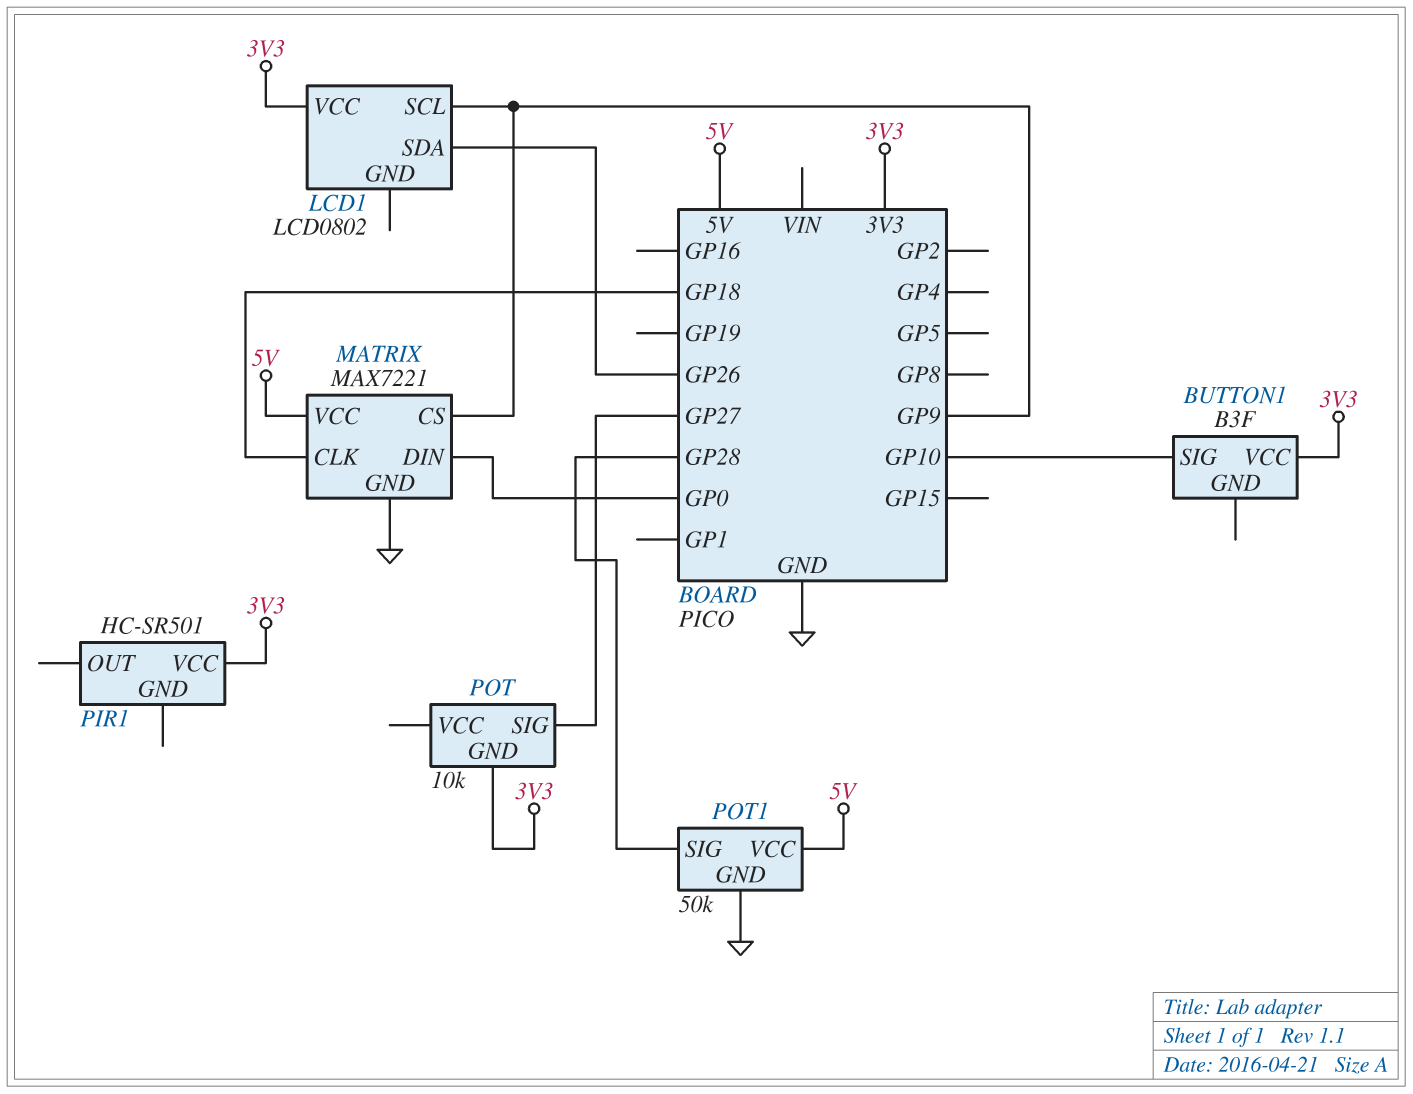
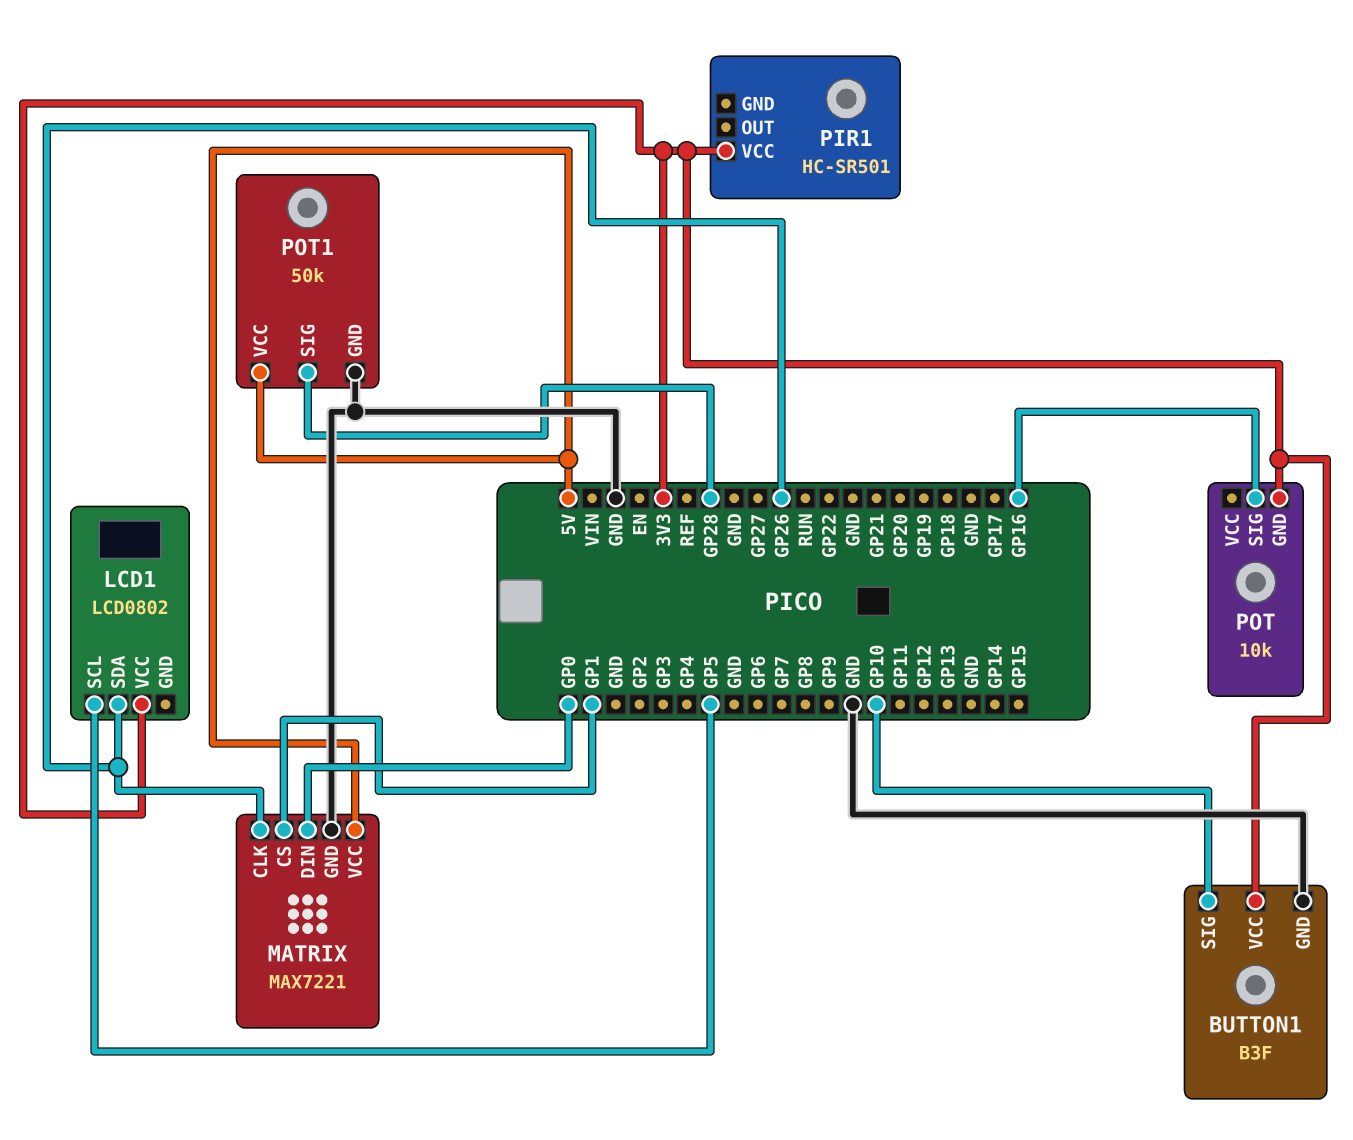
BUTTON1 pin GND: none -> GND
LCD1 pin SCL: GP9 -> GP5
MATRIX pin CLK: GP18 -> GP26
MATRIX pin CS: GP9 -> GP1
POT pin SIG: GP27 -> GP16

